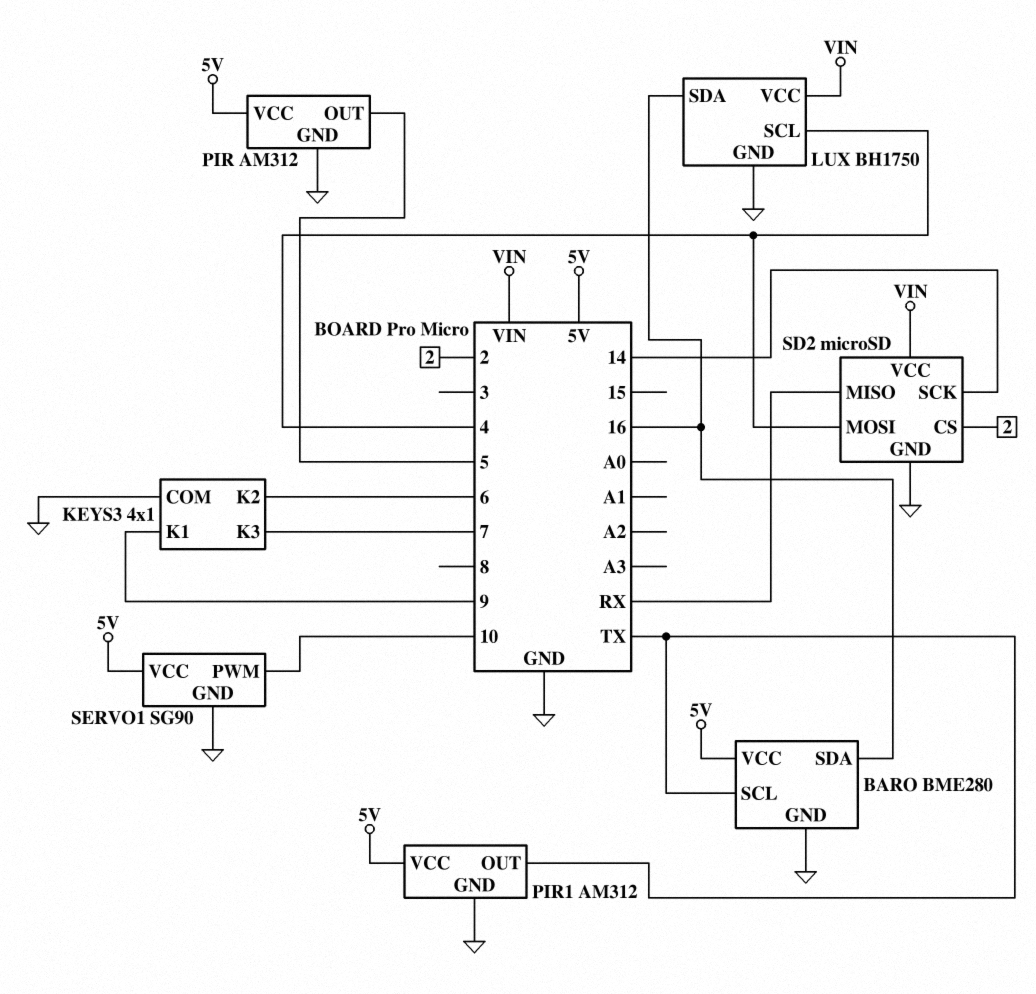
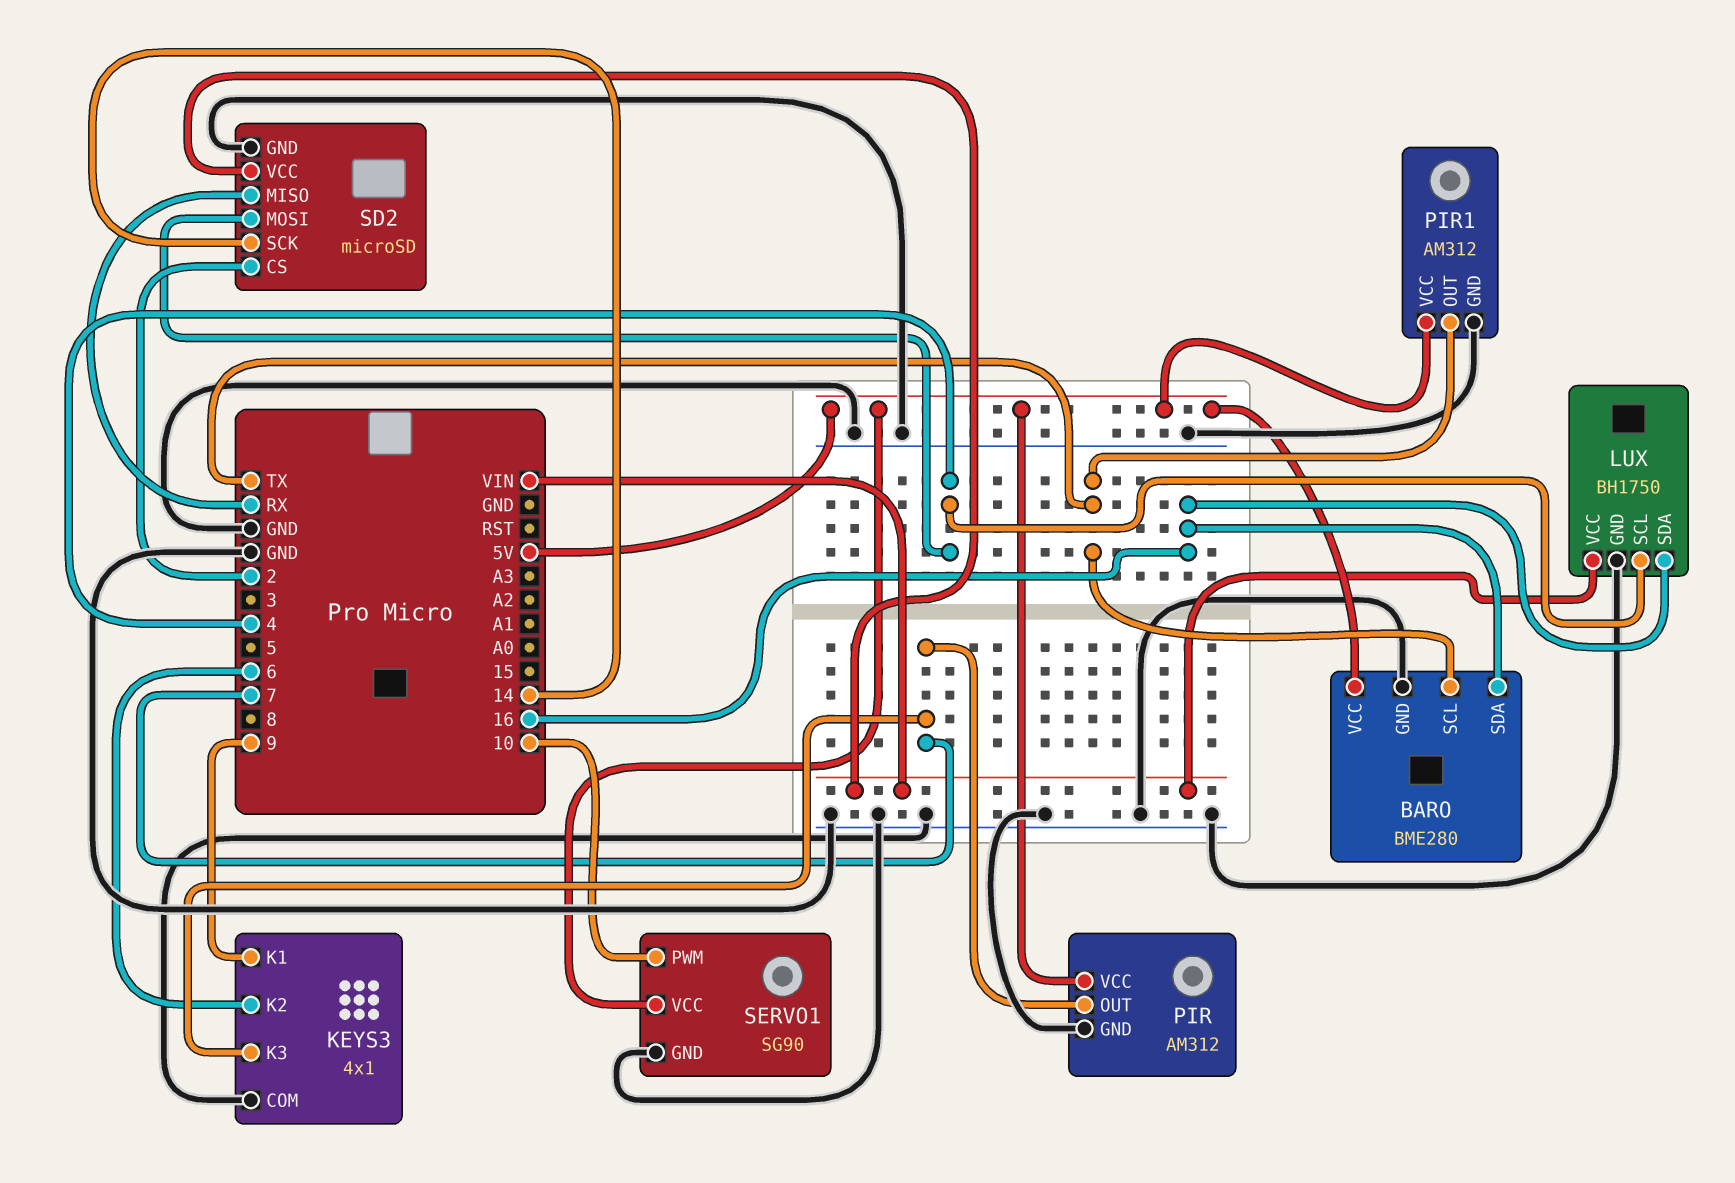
PIR pin OUT: 5 -> 7

